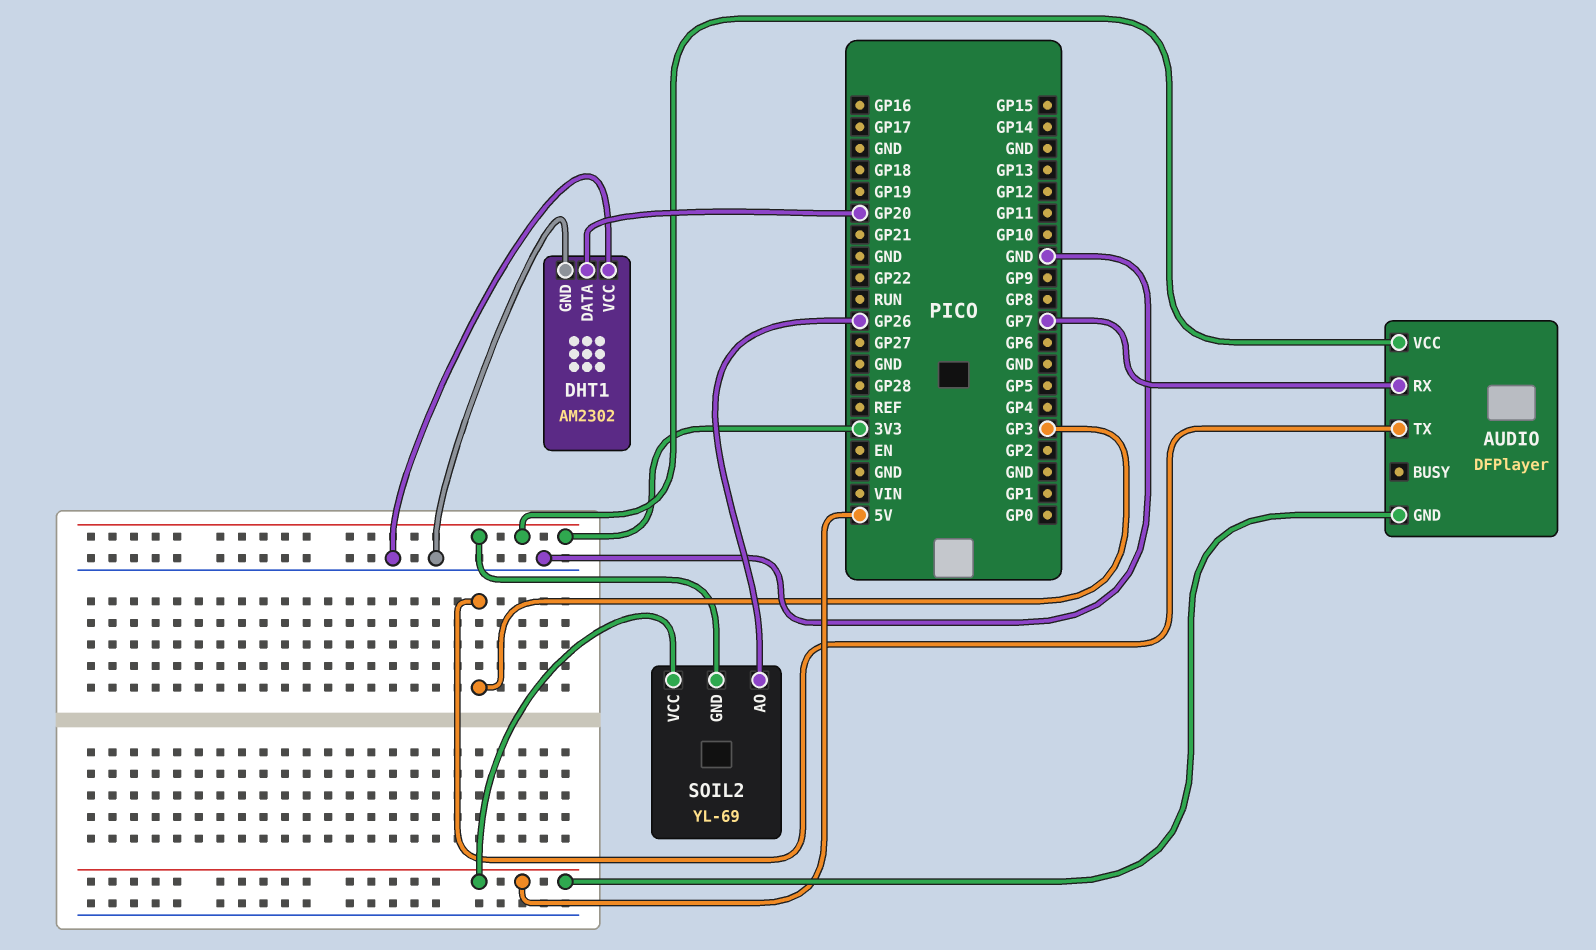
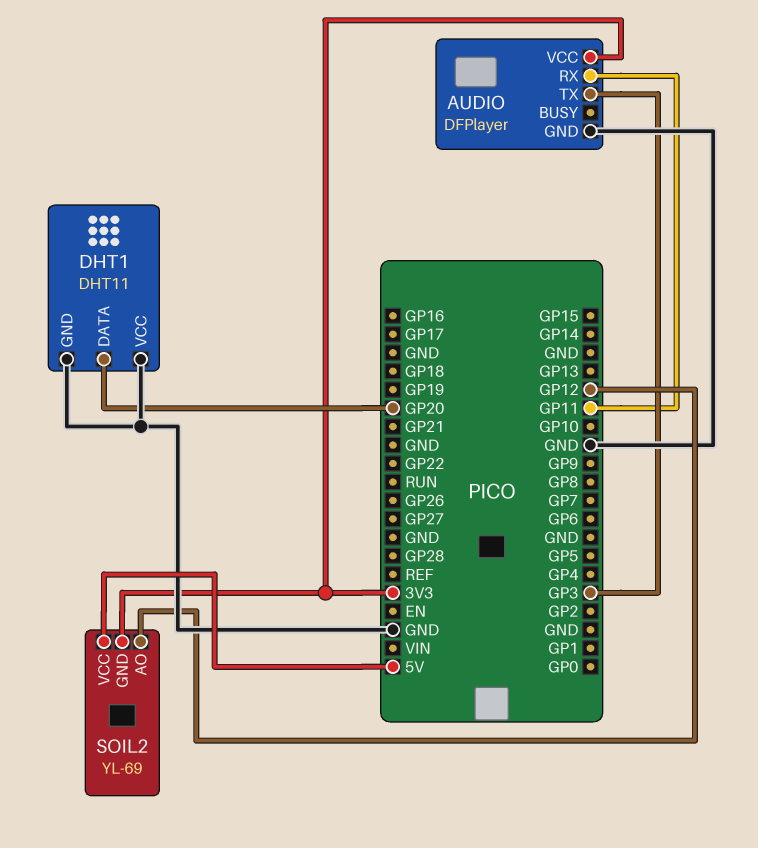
AUDIO pin GND: 5V -> GND
AUDIO pin RX: GP7 -> GP11
DHT1: AM2302 -> DHT11
SOIL2 pin AO: GP26 -> GP12

